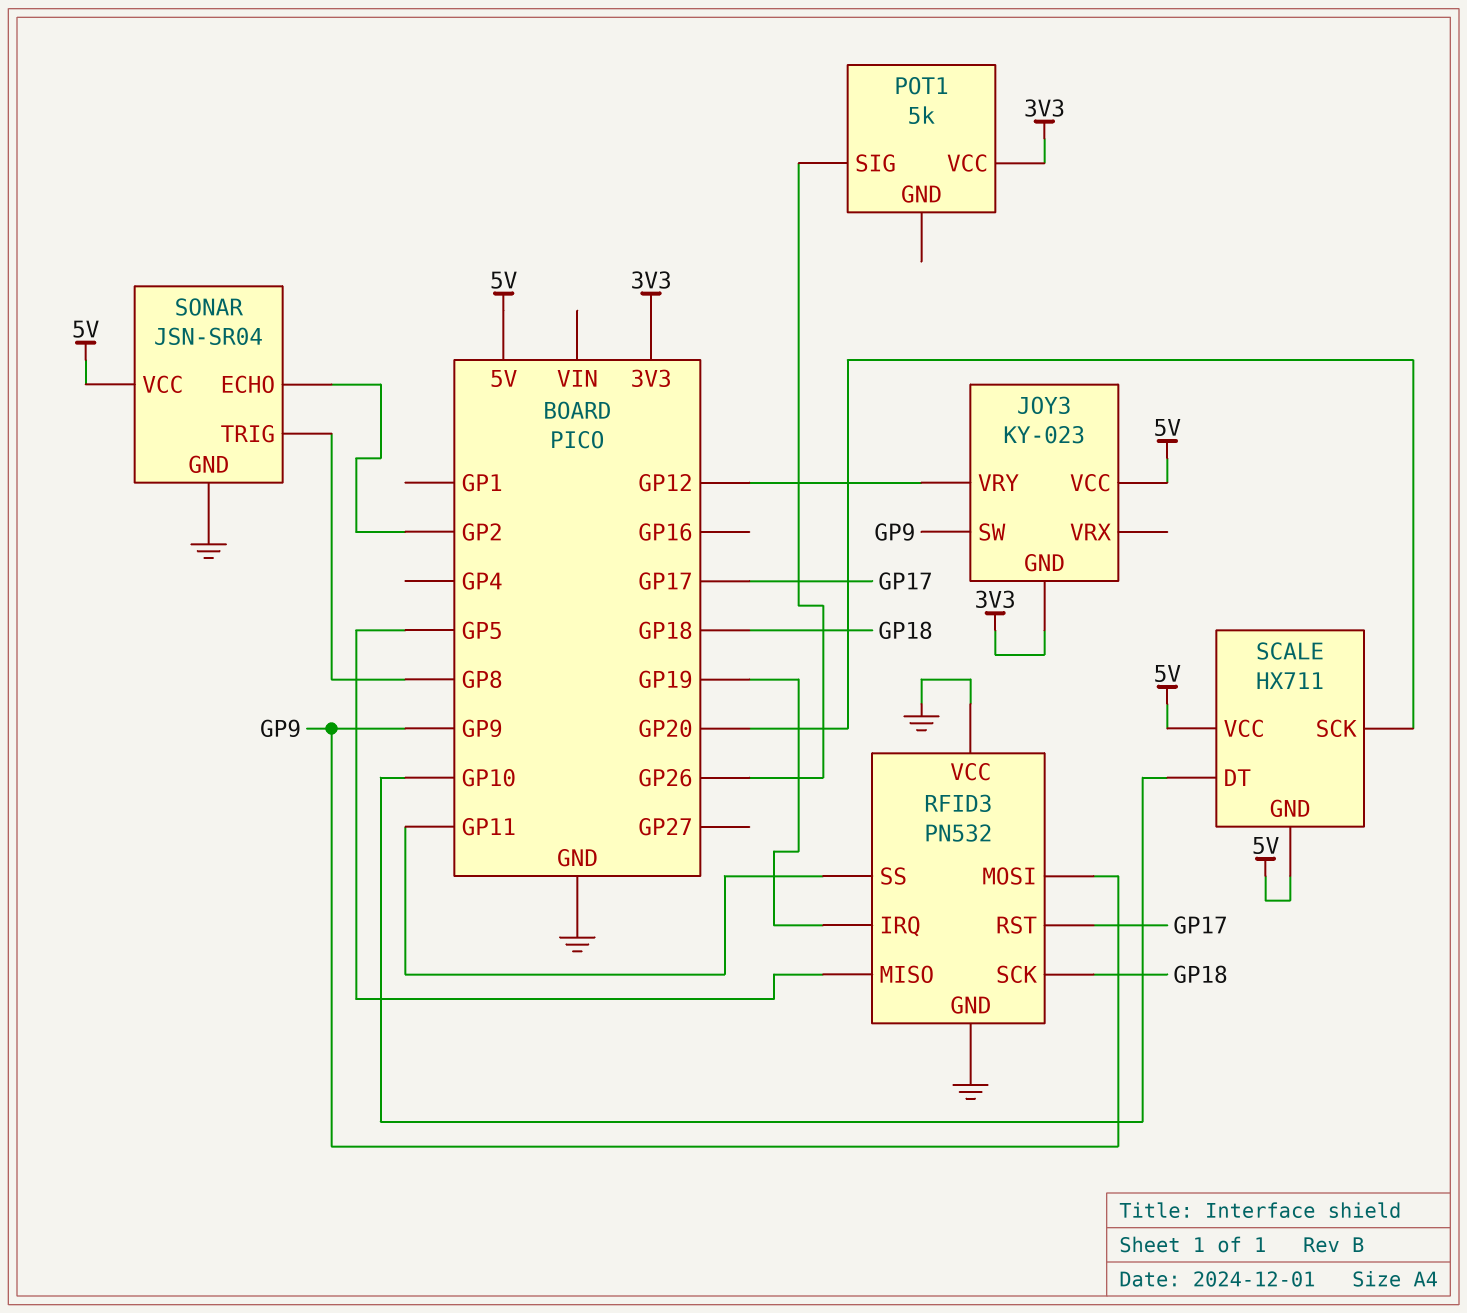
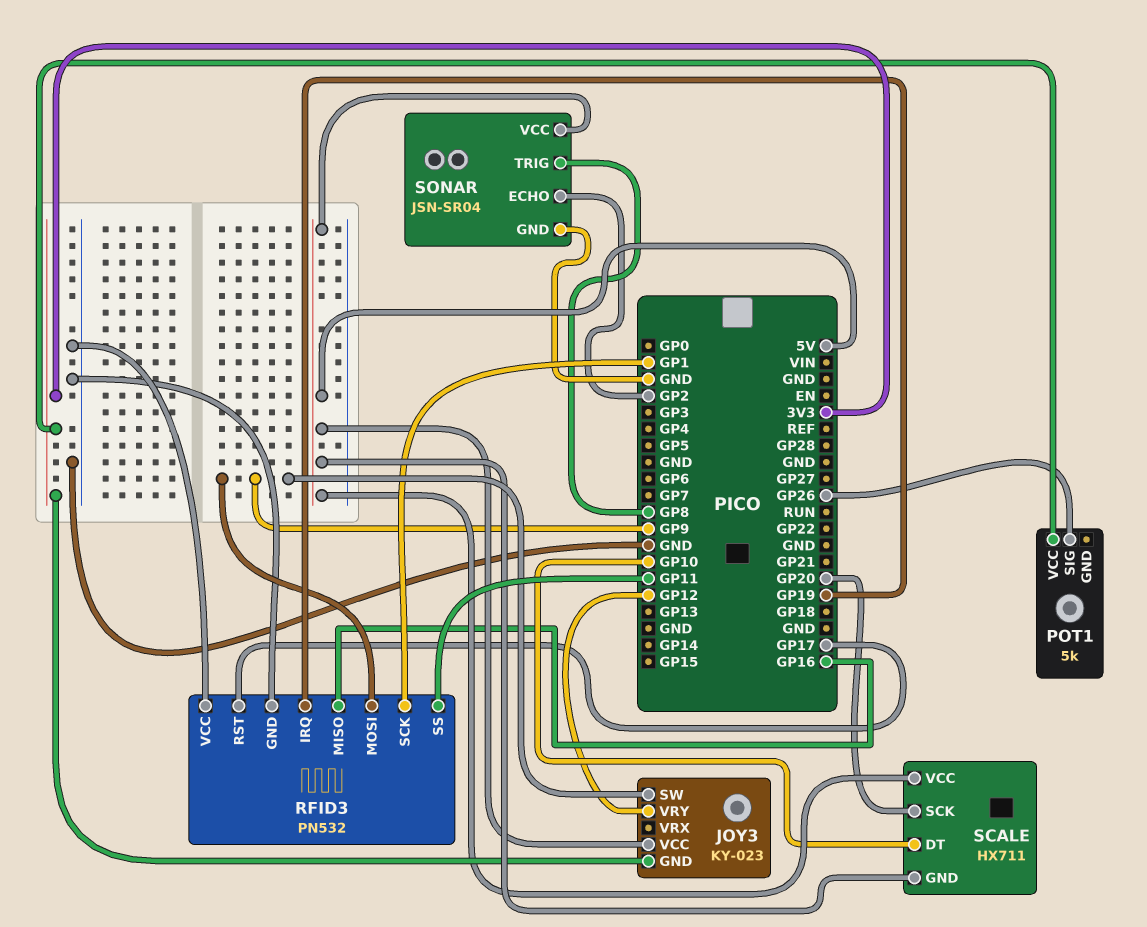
RFID3 pin MISO: GP5 -> GP16
RFID3 pin SCK: GP18 -> GP1

